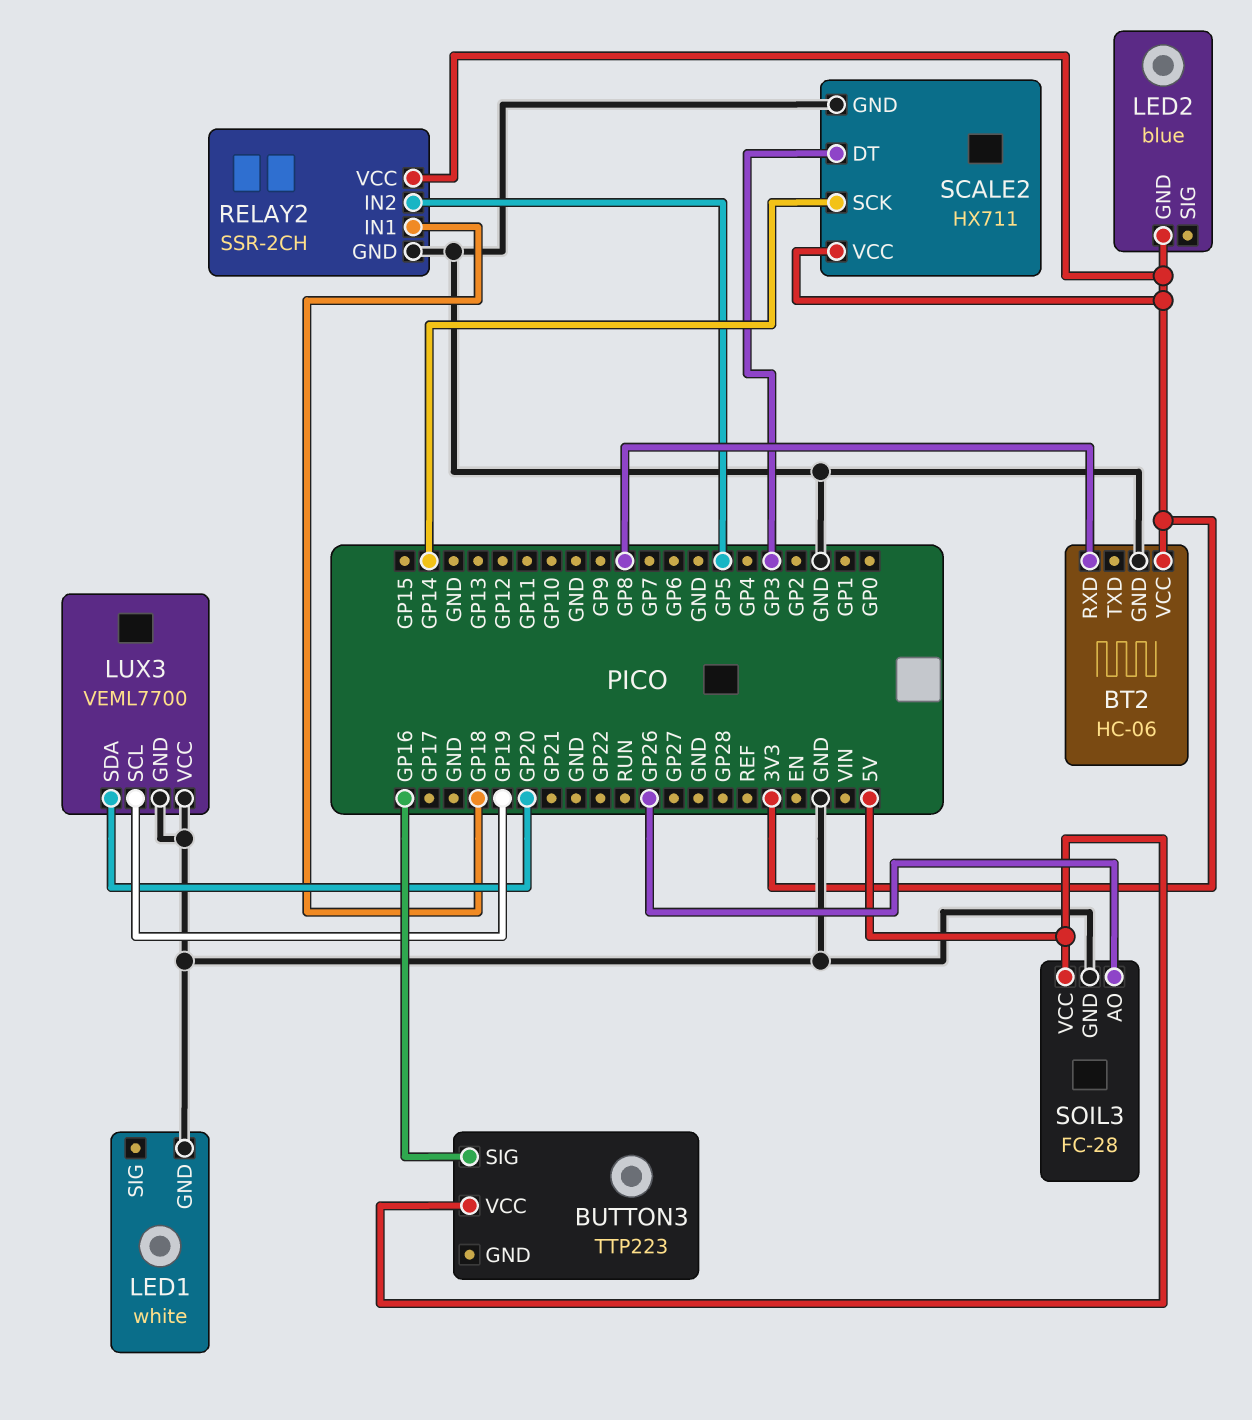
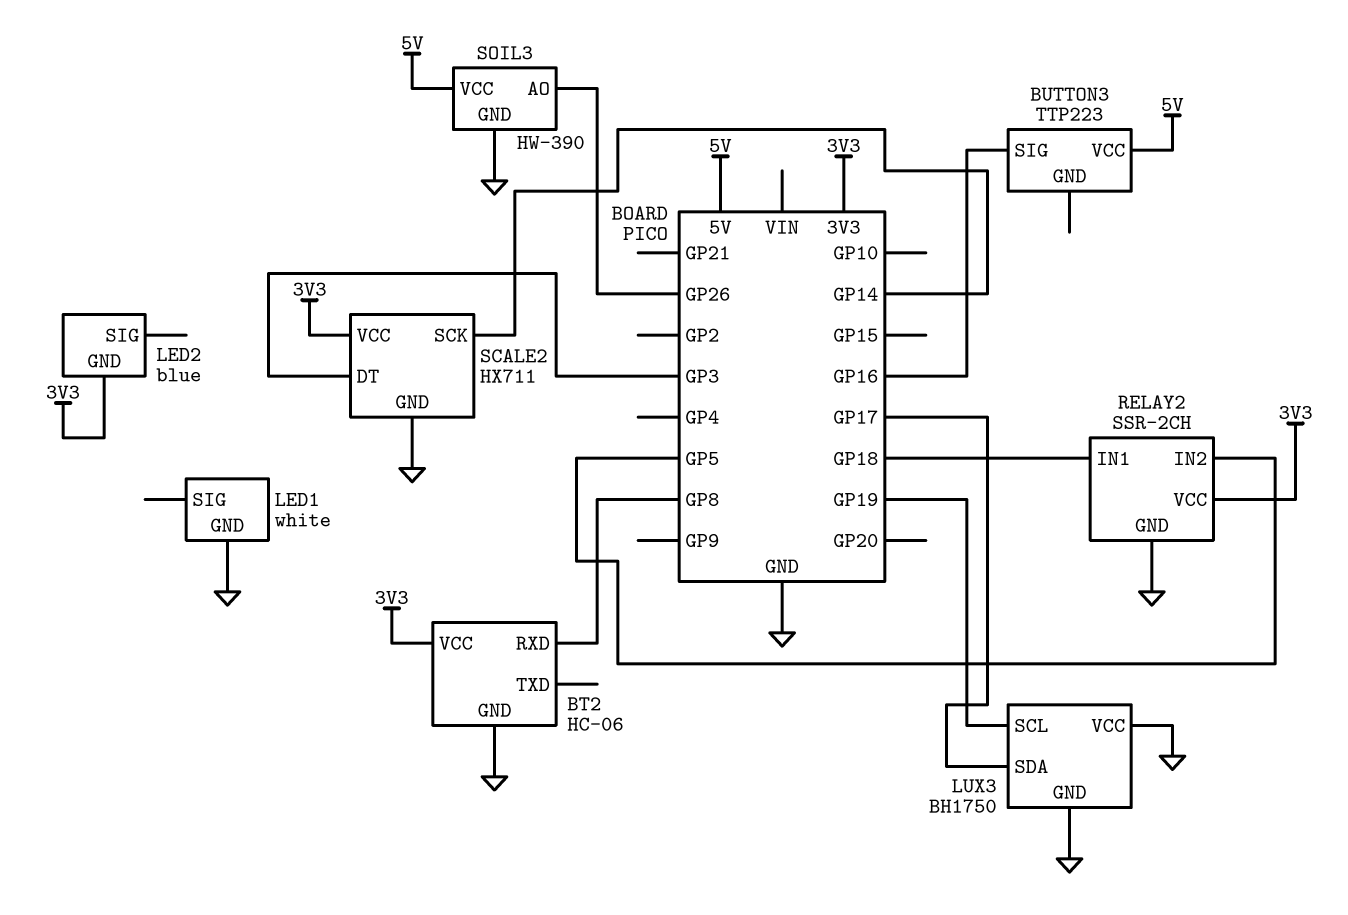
LUX3: VEML7700 -> BH1750
LUX3 pin SDA: GP20 -> GP17
SOIL3: FC-28 -> HW-390

